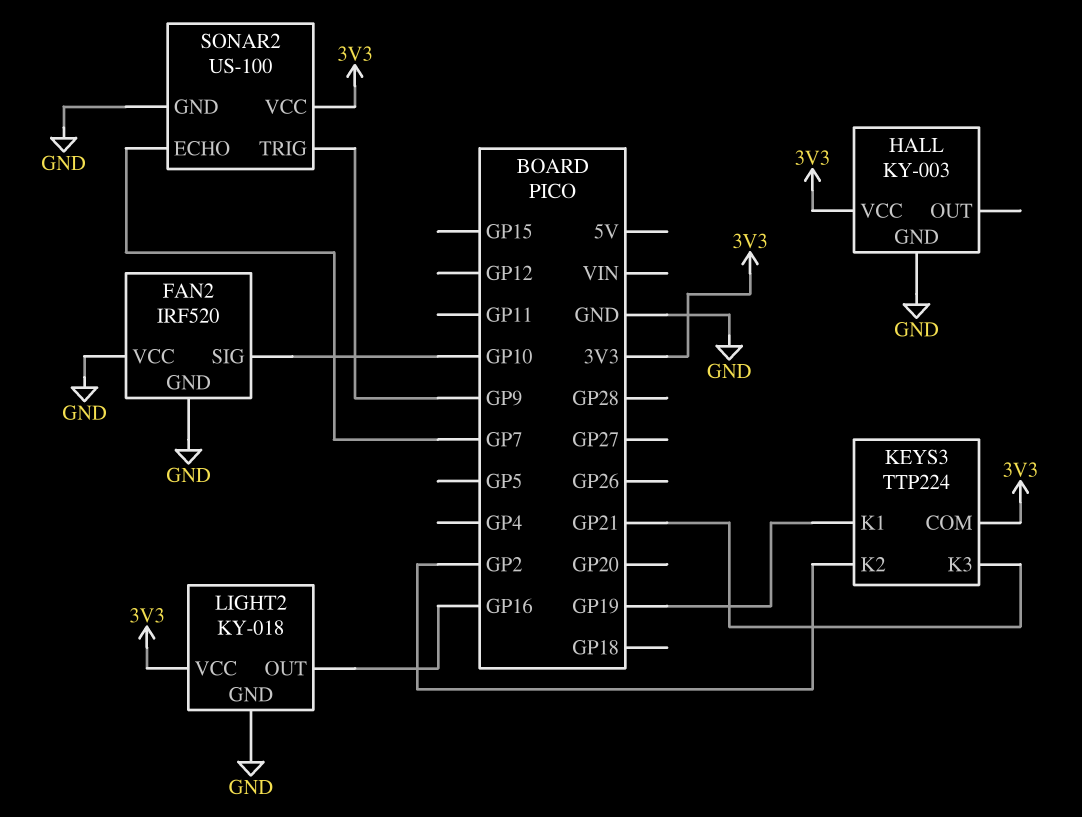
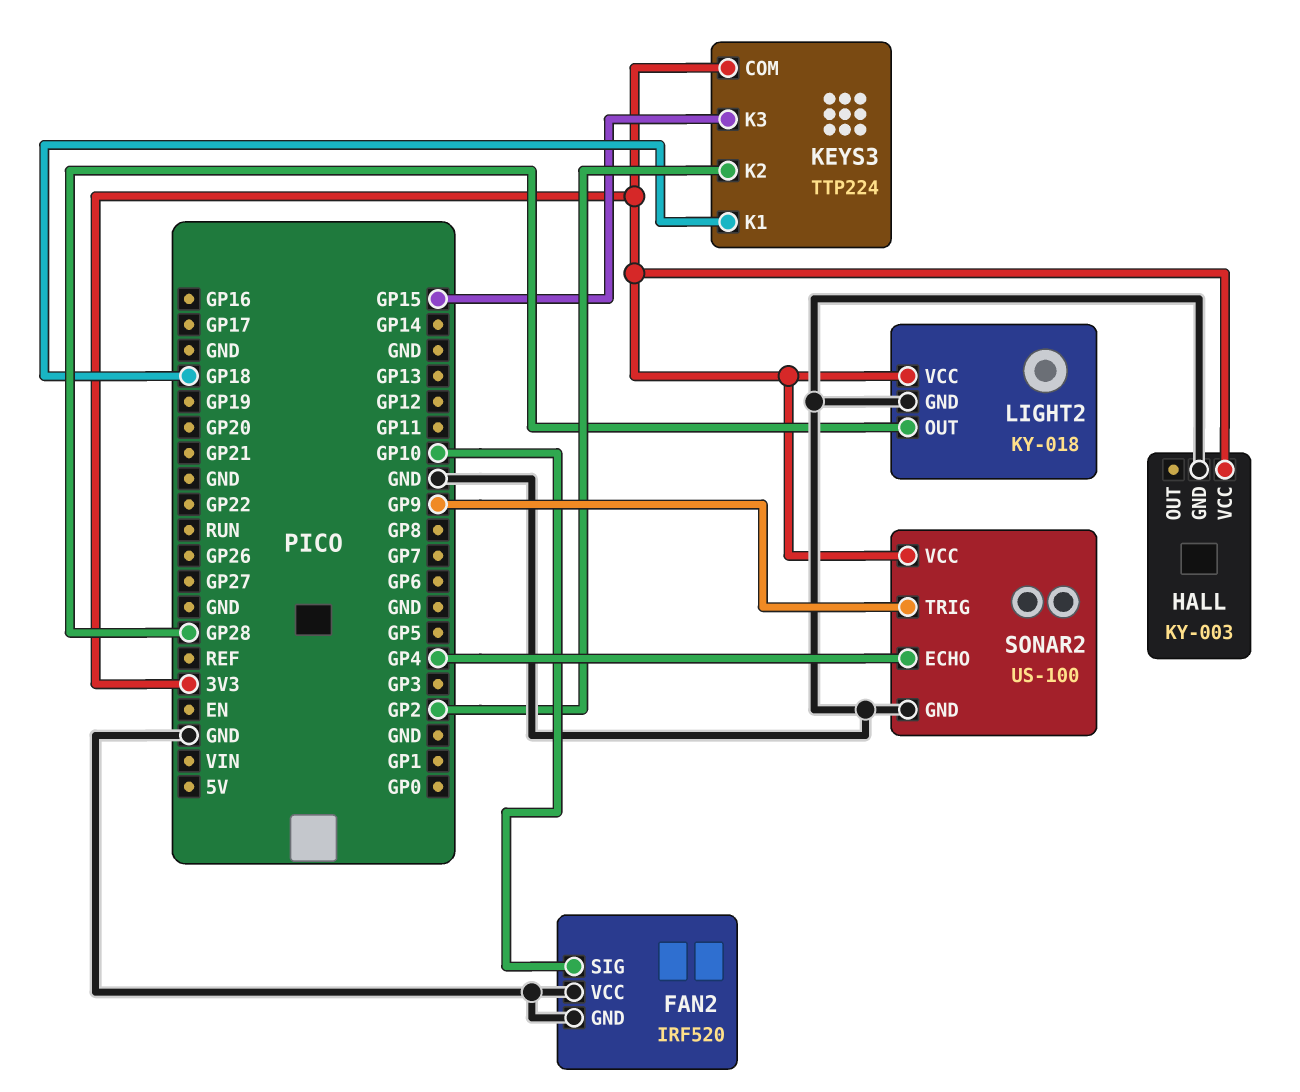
KEYS3 pin K1: GP19 -> GP18
KEYS3 pin K3: GP21 -> GP15
LIGHT2 pin OUT: GP16 -> GP28
SONAR2 pin ECHO: GP7 -> GP4

